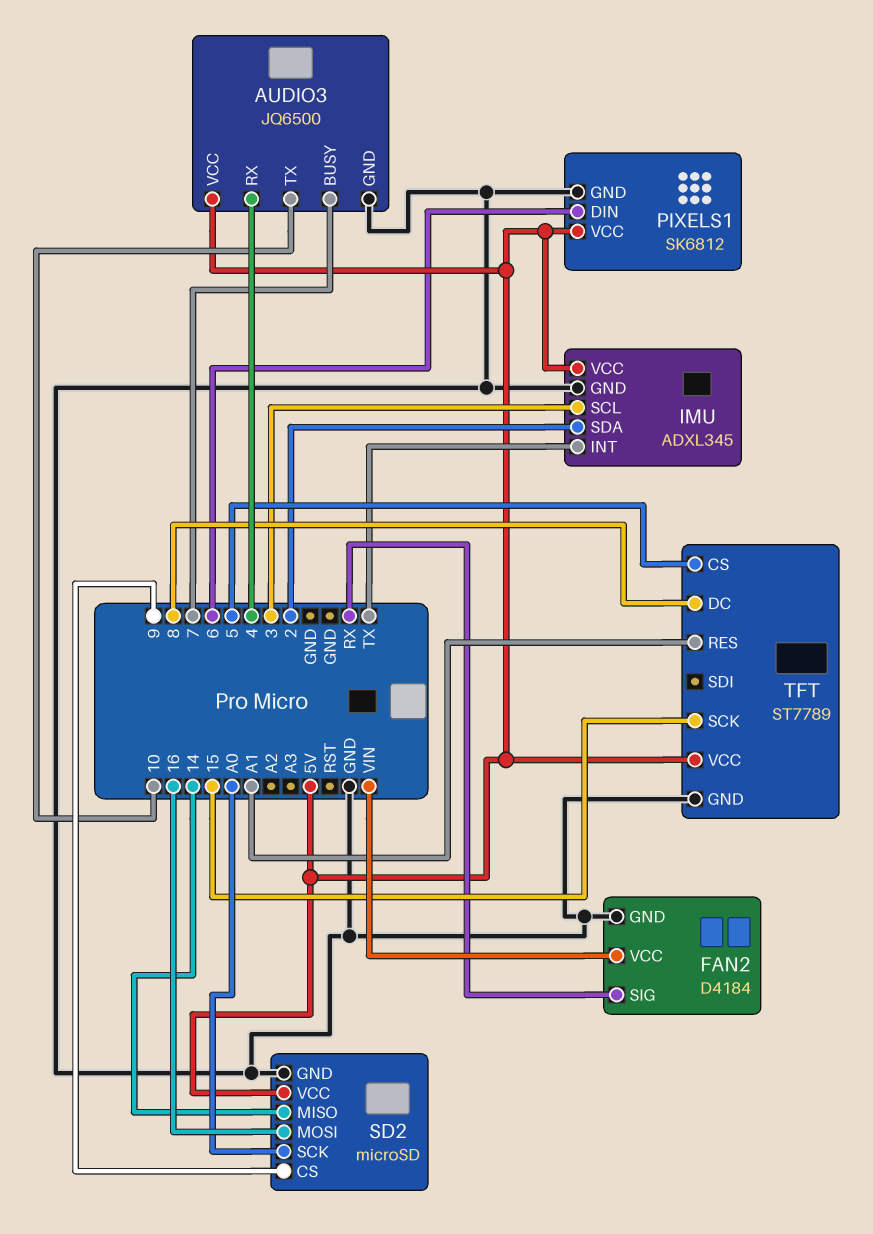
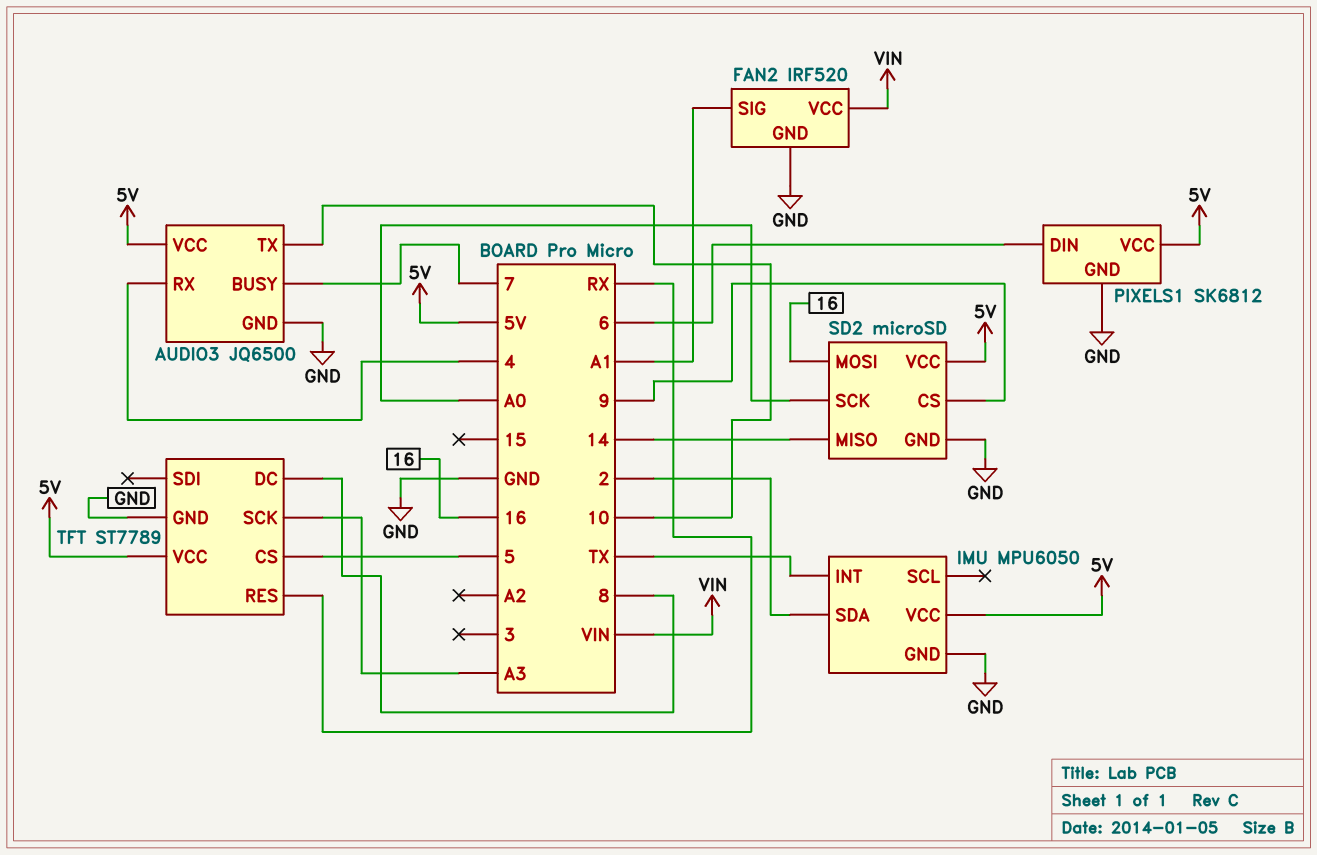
FAN2: D4184 -> IRF520
FAN2 pin SIG: RX -> A1
IMU: ADXL345 -> MPU6050
IMU pin SCL: 3 -> none
TFT pin RES: A1 -> RX
TFT pin SCK: 15 -> A3

